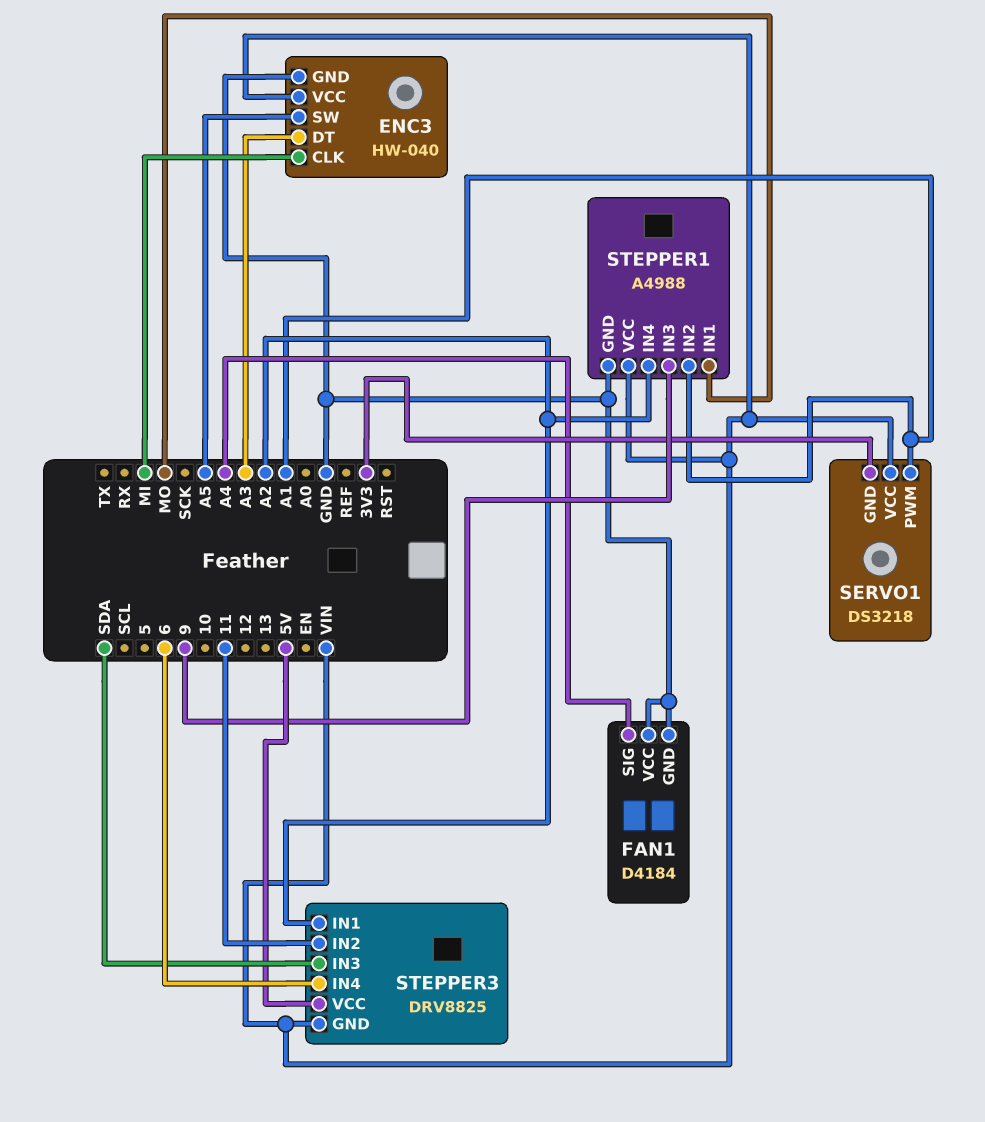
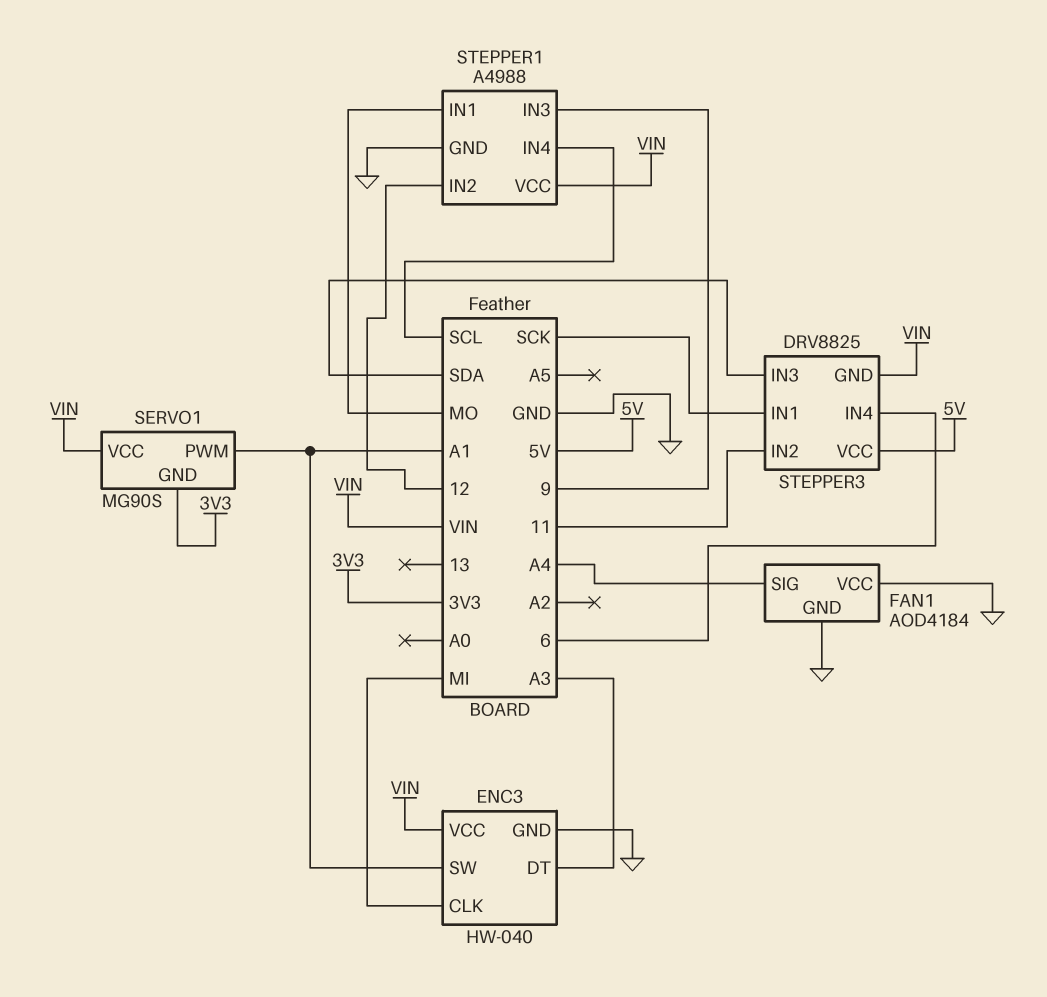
ENC3 pin SW: A5 -> A1
FAN1: D4184 -> AOD4184
SERVO1: DS3218 -> MG90S
STEPPER1 pin IN2: A1 -> 12
STEPPER1 pin IN4: A2 -> SCL
STEPPER3 pin IN1: A2 -> SCK

